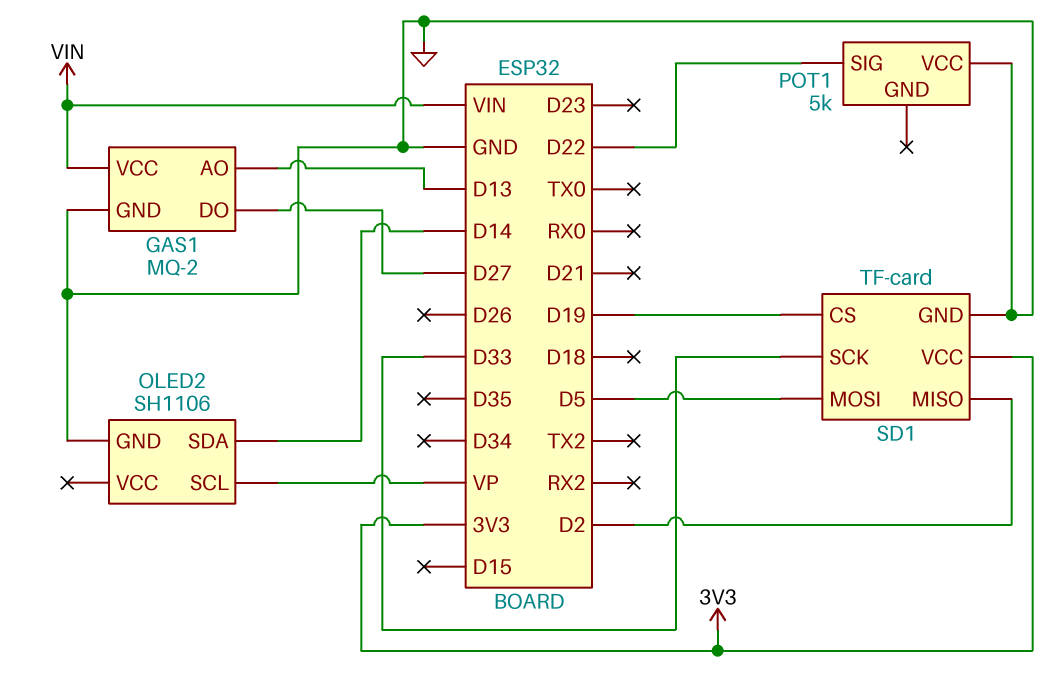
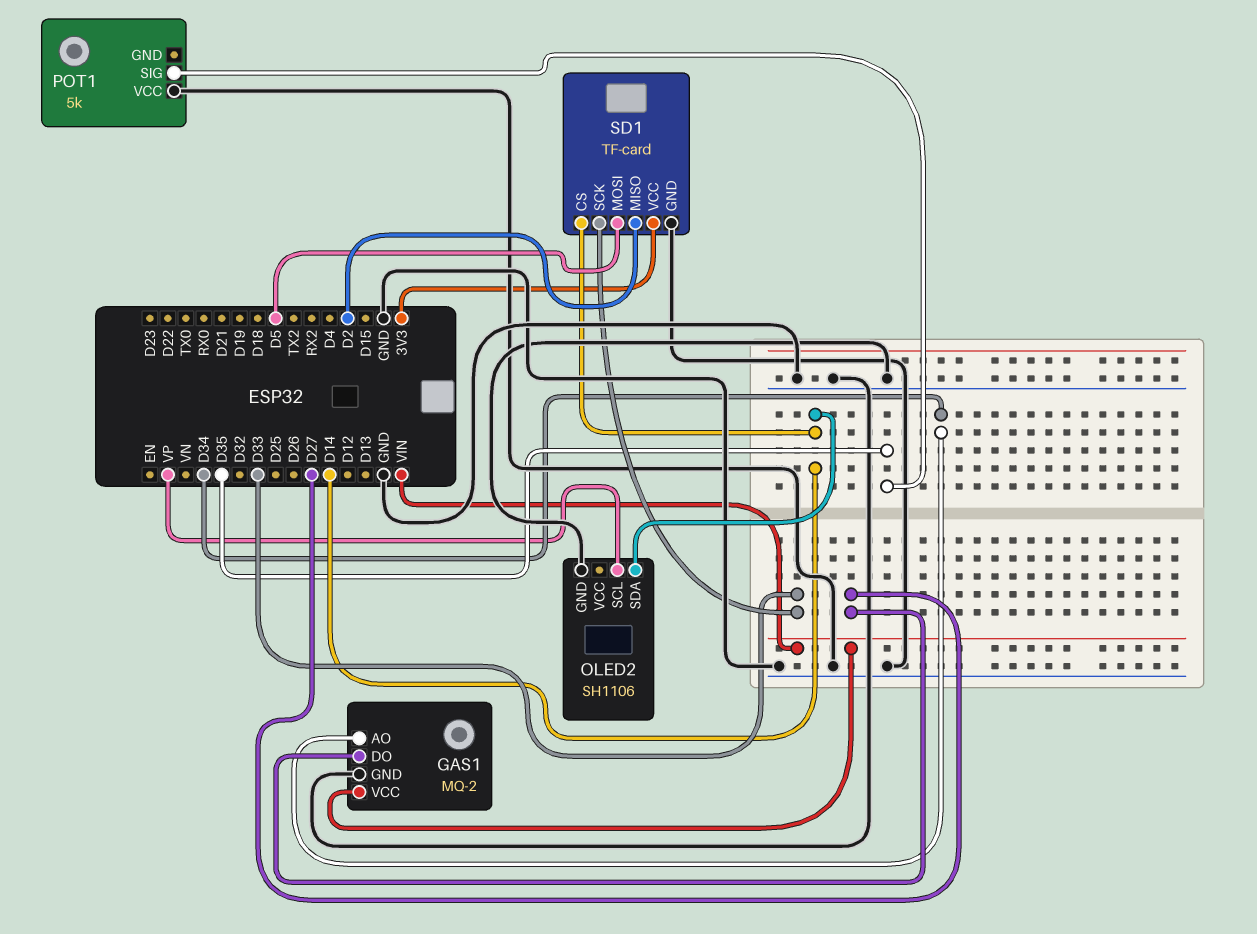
GAS1 pin AO: D13 -> D34
POT1 pin SIG: D22 -> D35
SD1 pin CS: D19 -> D14

